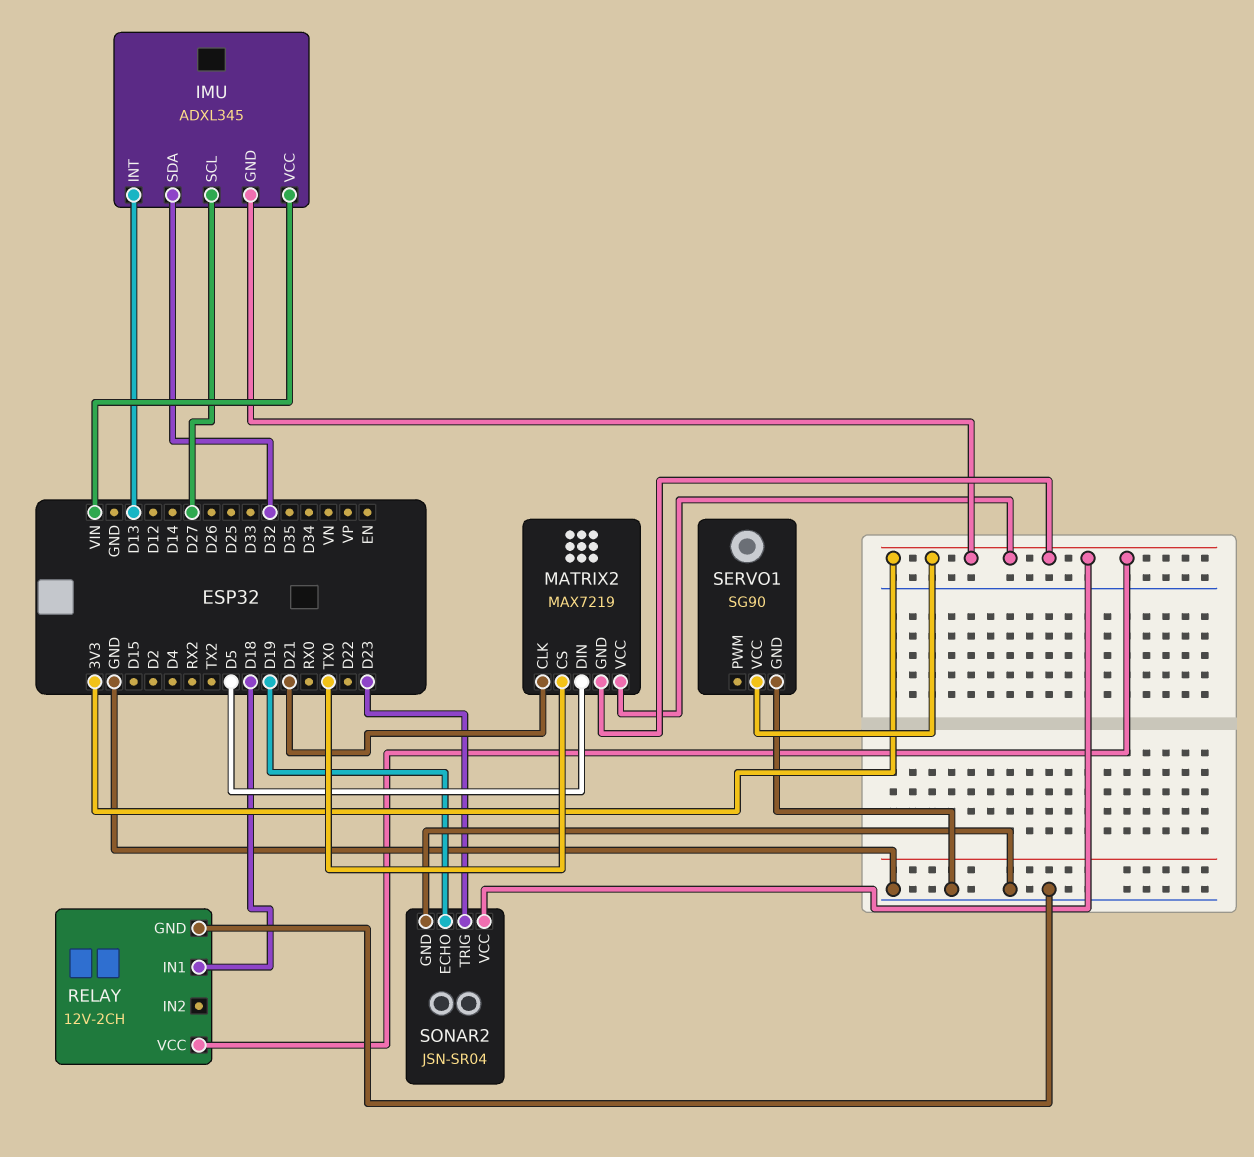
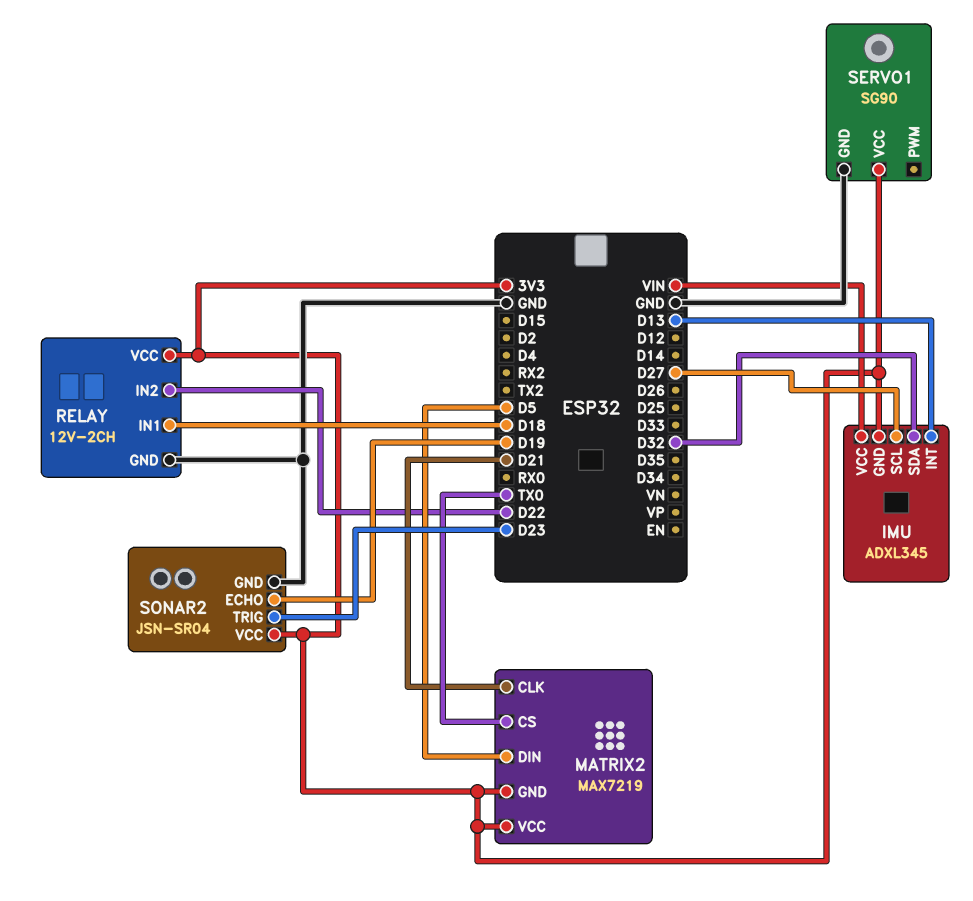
RELAY pin IN2: none -> D22

